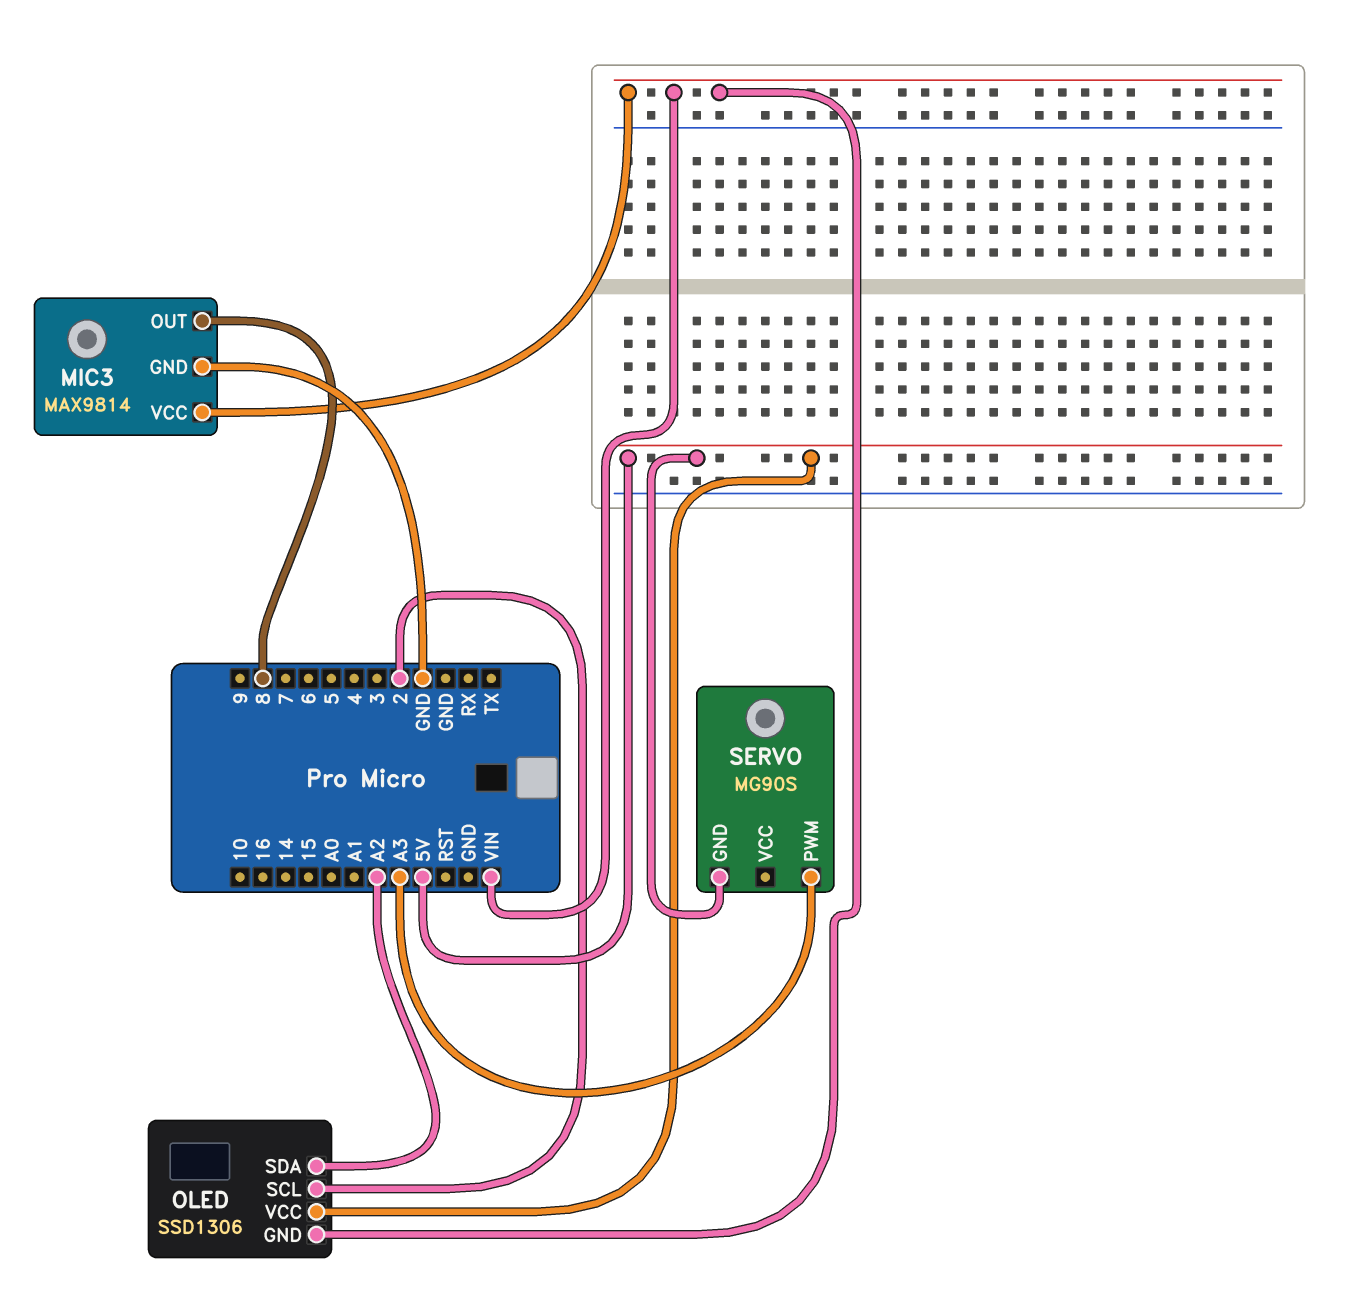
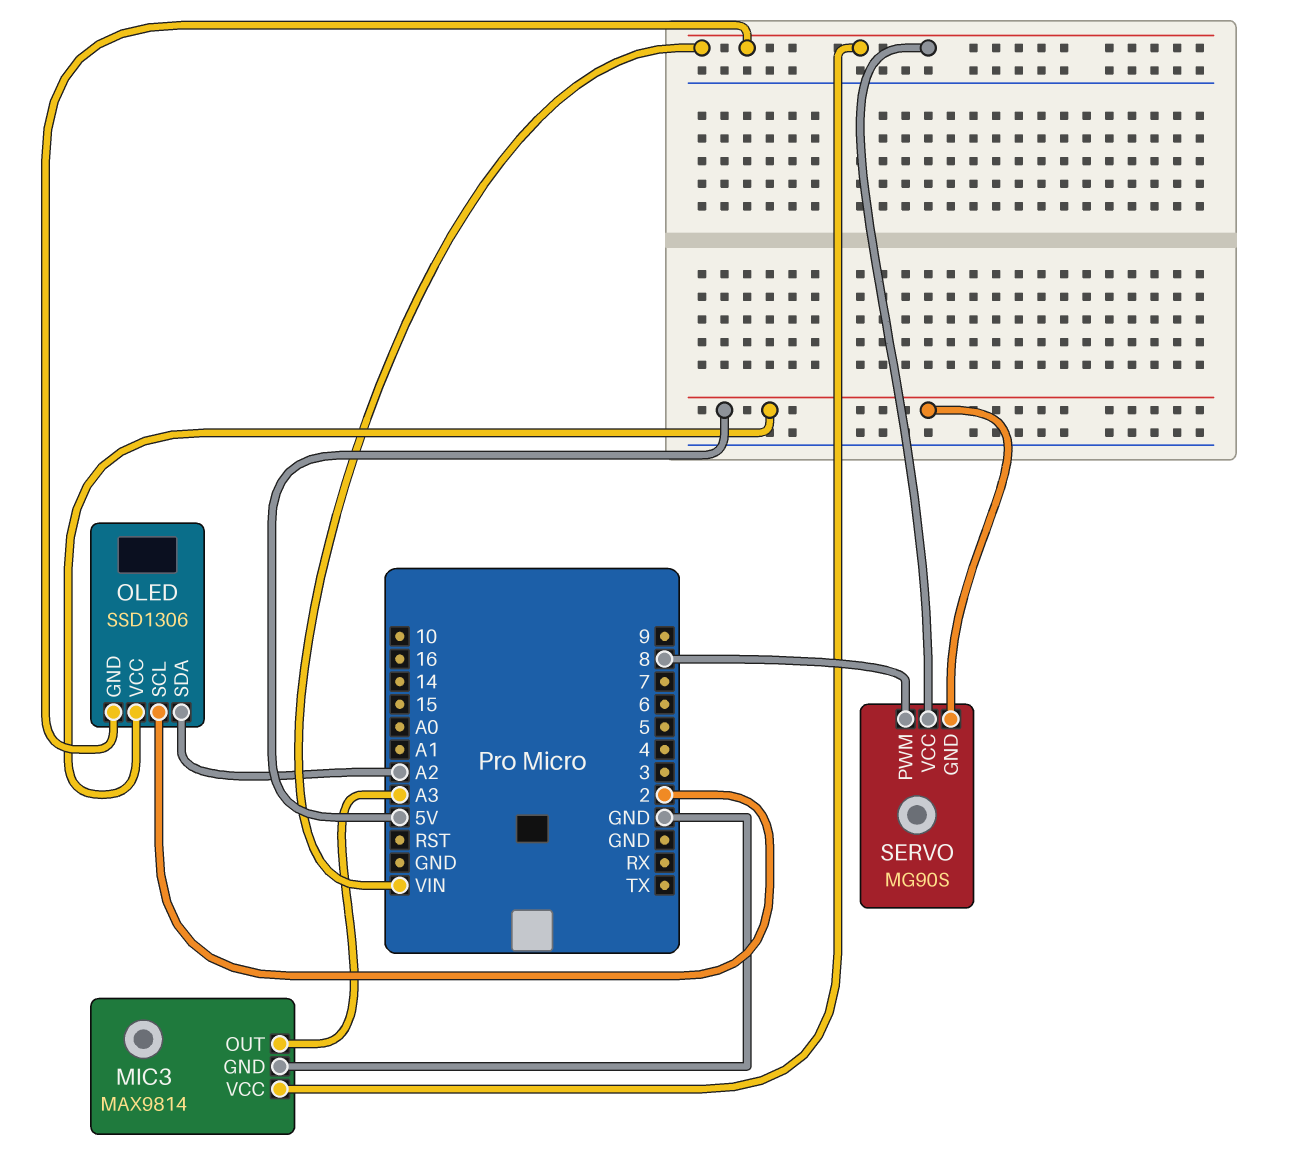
MIC3 pin OUT: 8 -> A3
SERVO pin PWM: A3 -> 8
SERVO pin VCC: none -> VIN

